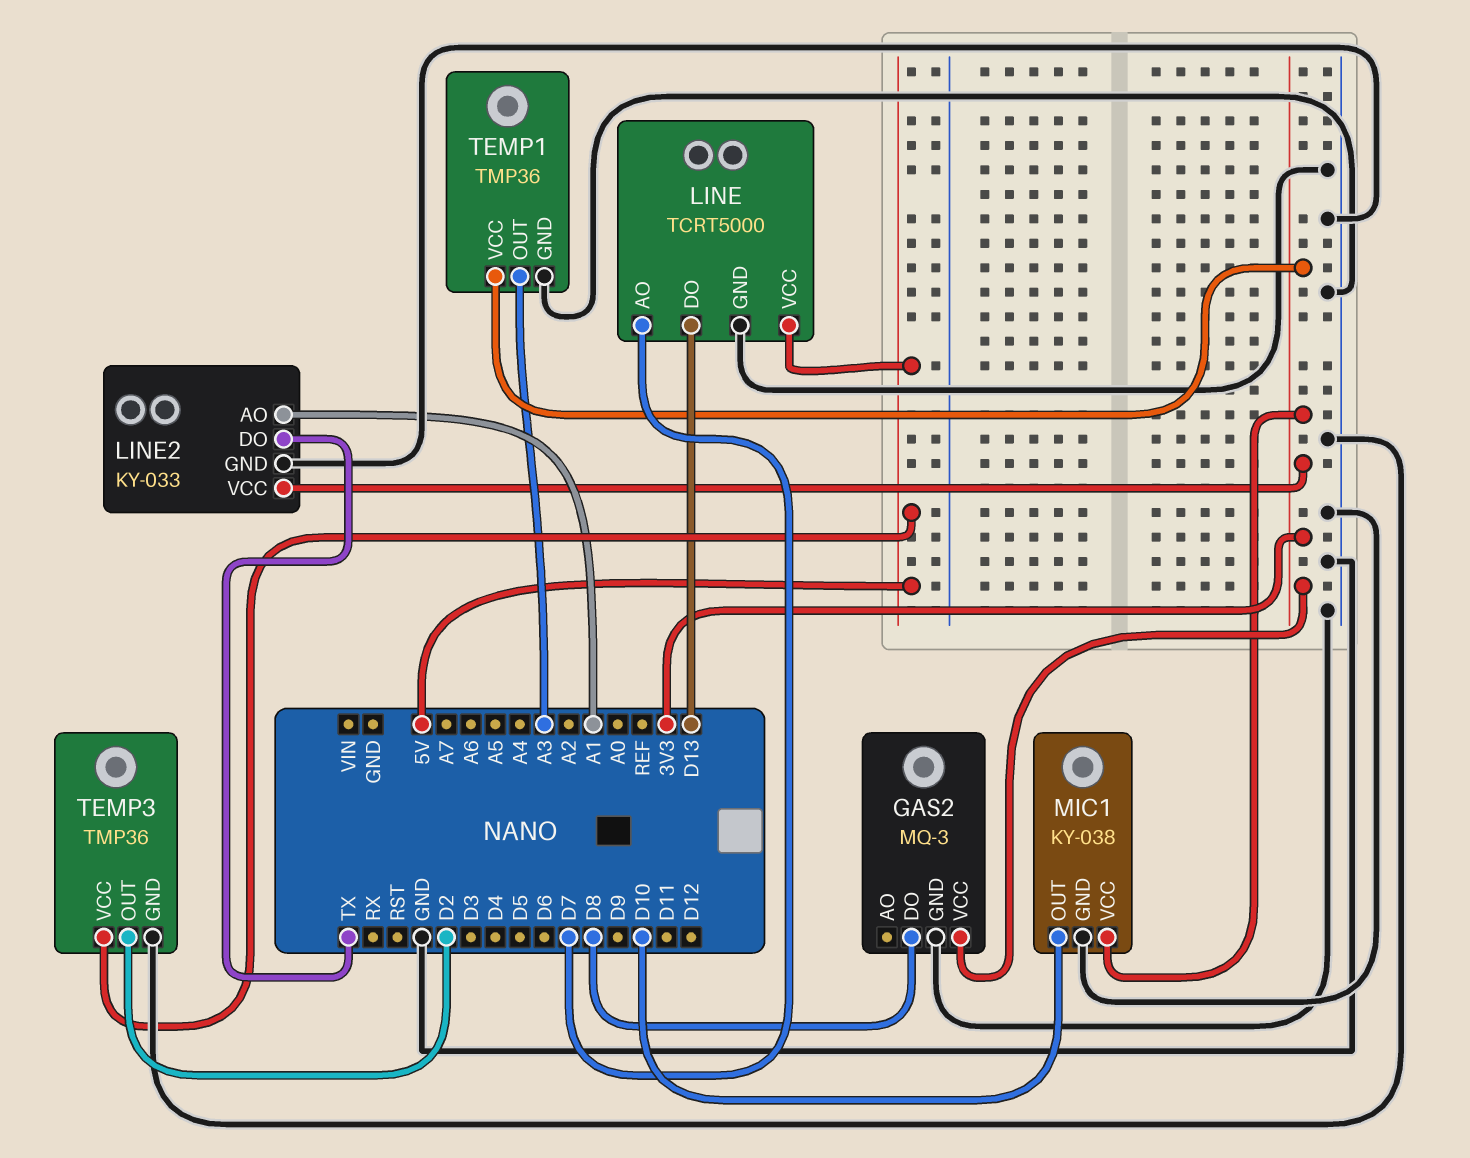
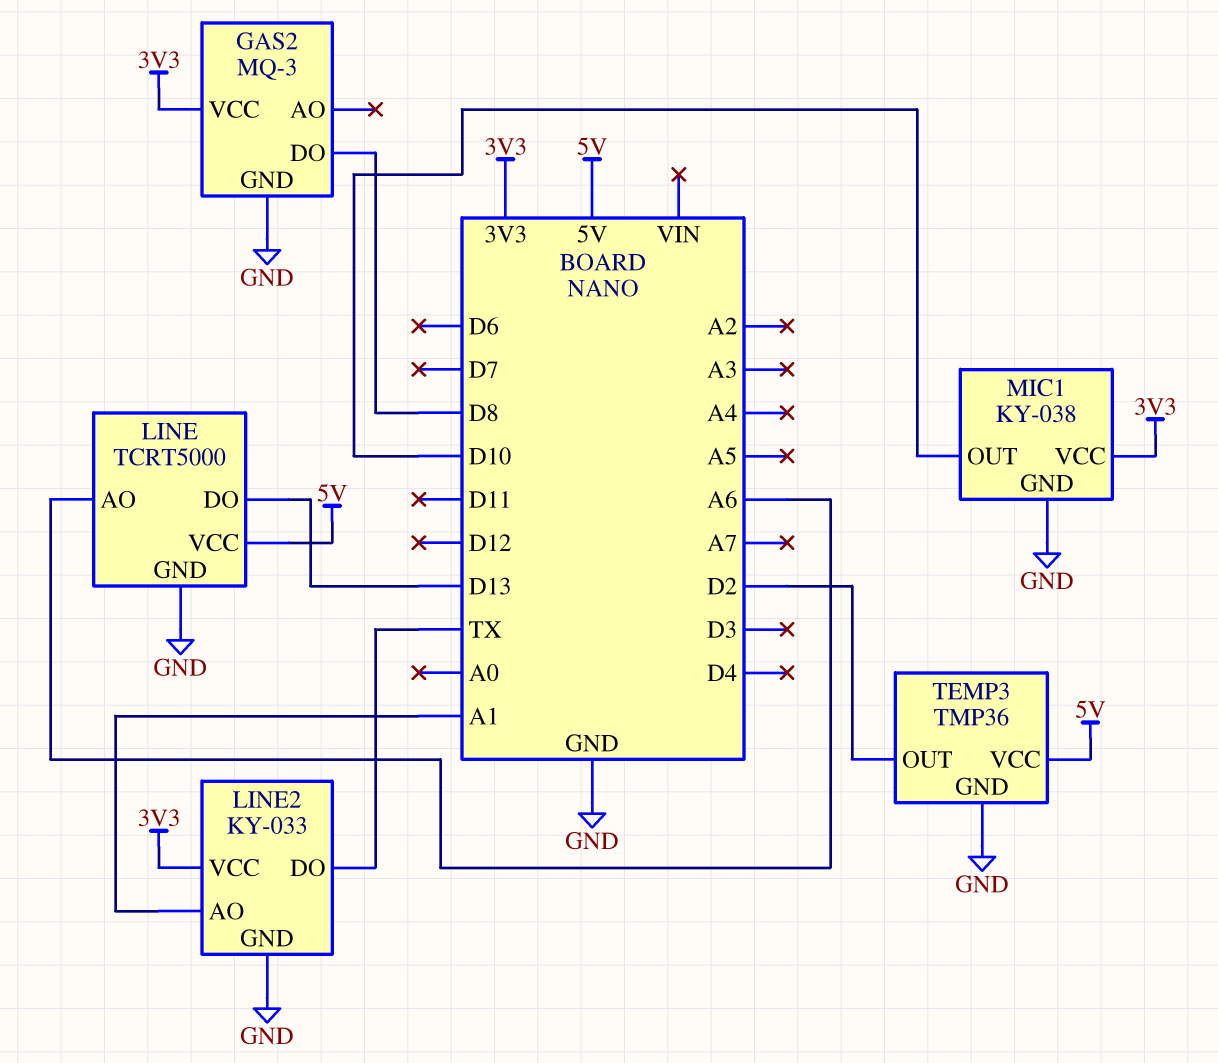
LINE pin AO: D7 -> A6
TEMP1: TMP36 -> none
TEMP1 pin GND: GND -> none
TEMP1 pin OUT: A3 -> none
TEMP1 pin VCC: 3V3 -> none

